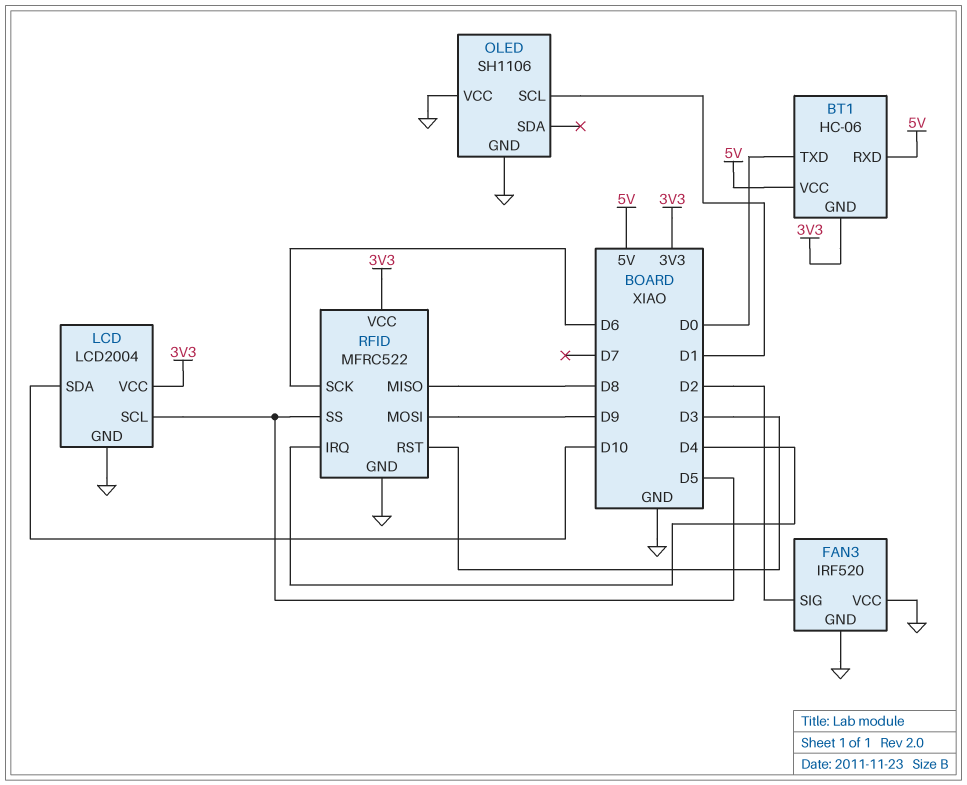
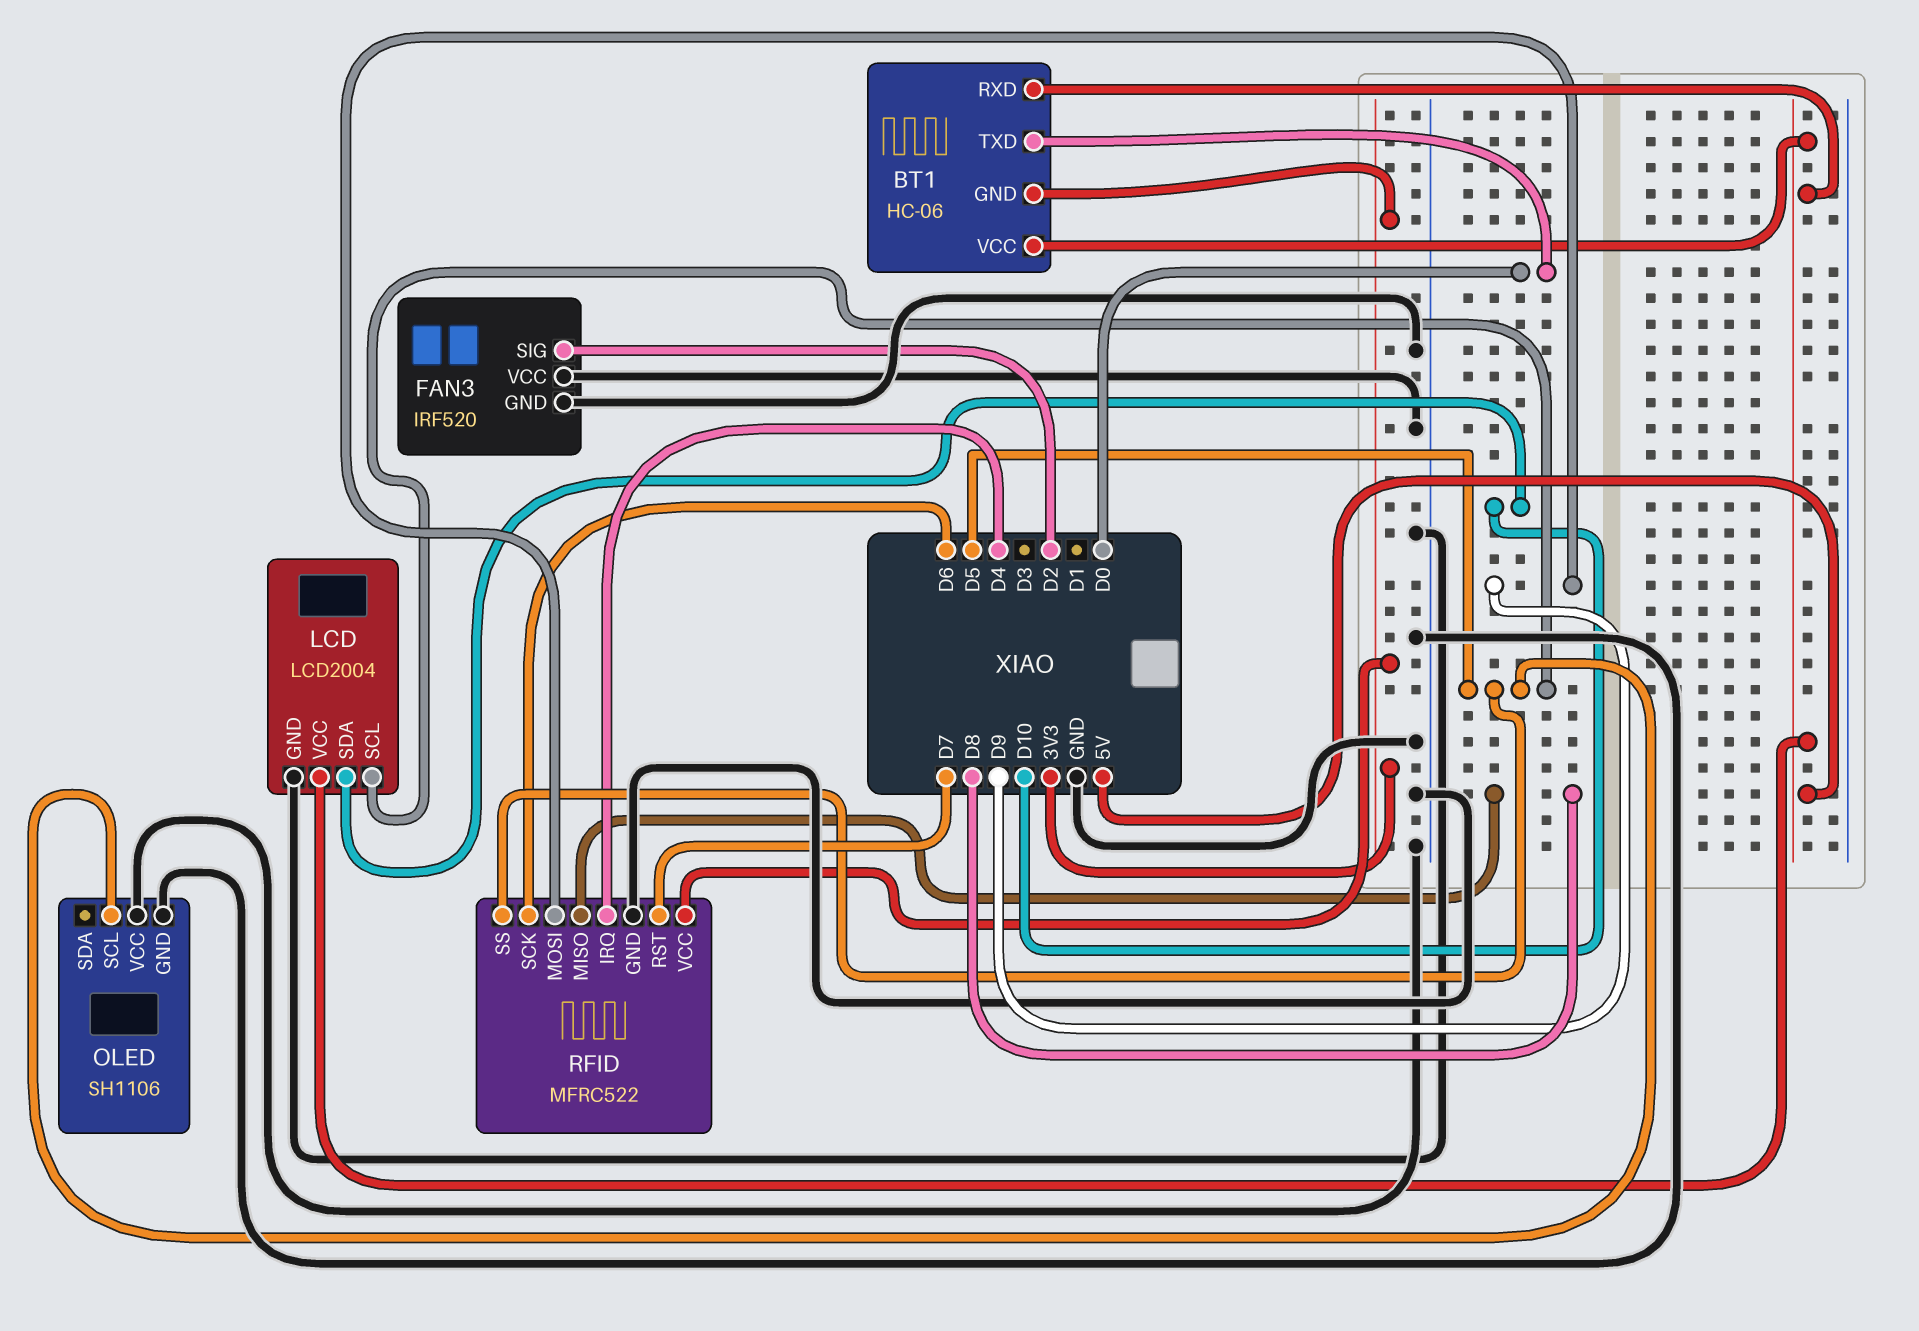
LCD pin VCC: 3V3 -> 5V
OLED pin SCL: D1 -> D5
RFID pin RST: D3 -> D7

